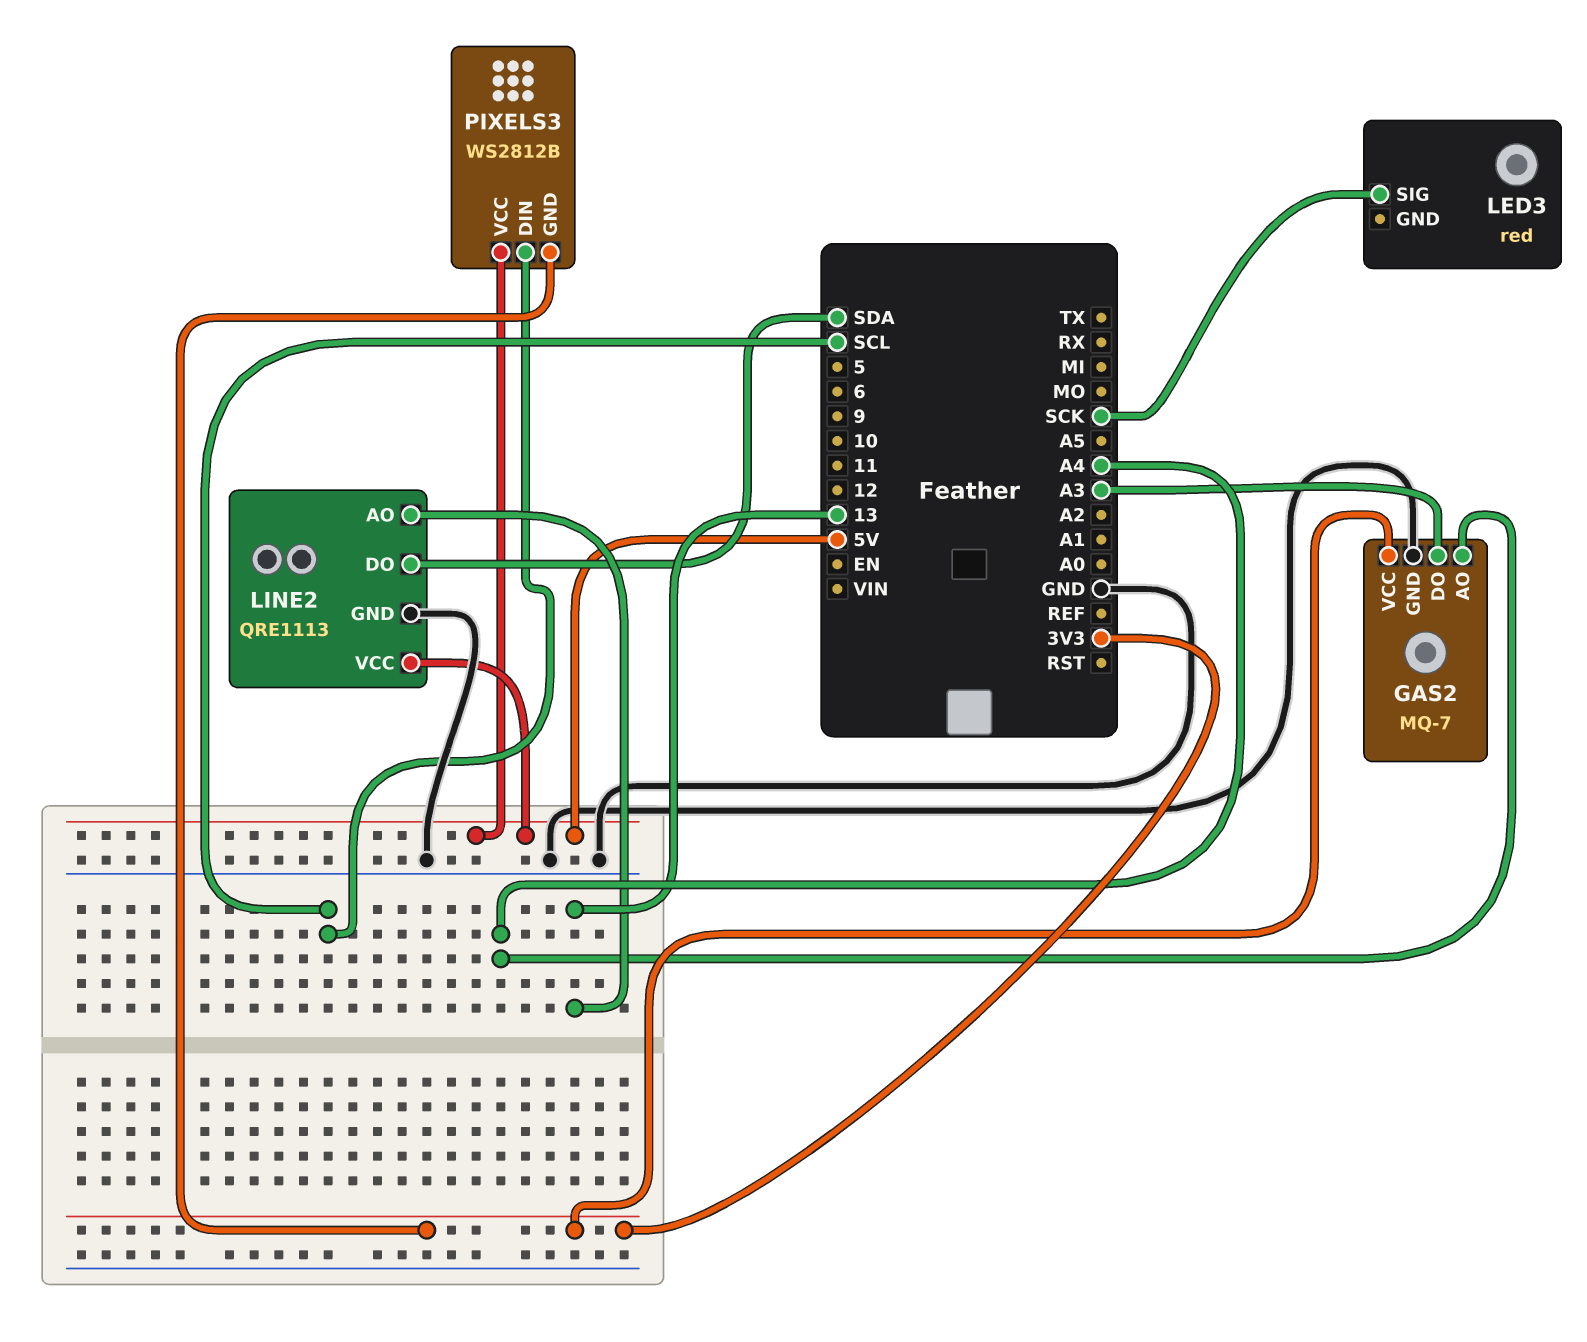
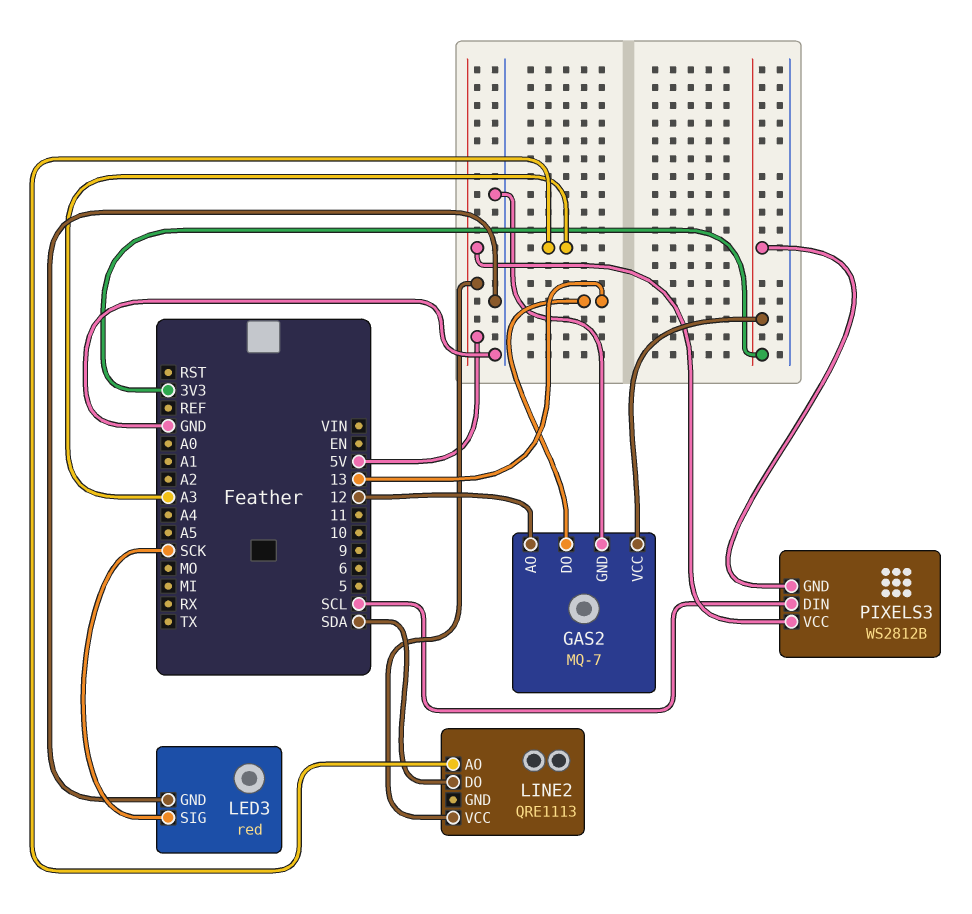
GAS2 pin AO: A4 -> 12
GAS2 pin DO: A3 -> 13
LED3 pin GND: none -> GND
LINE2 pin AO: 13 -> A3
LINE2 pin GND: GND -> none

